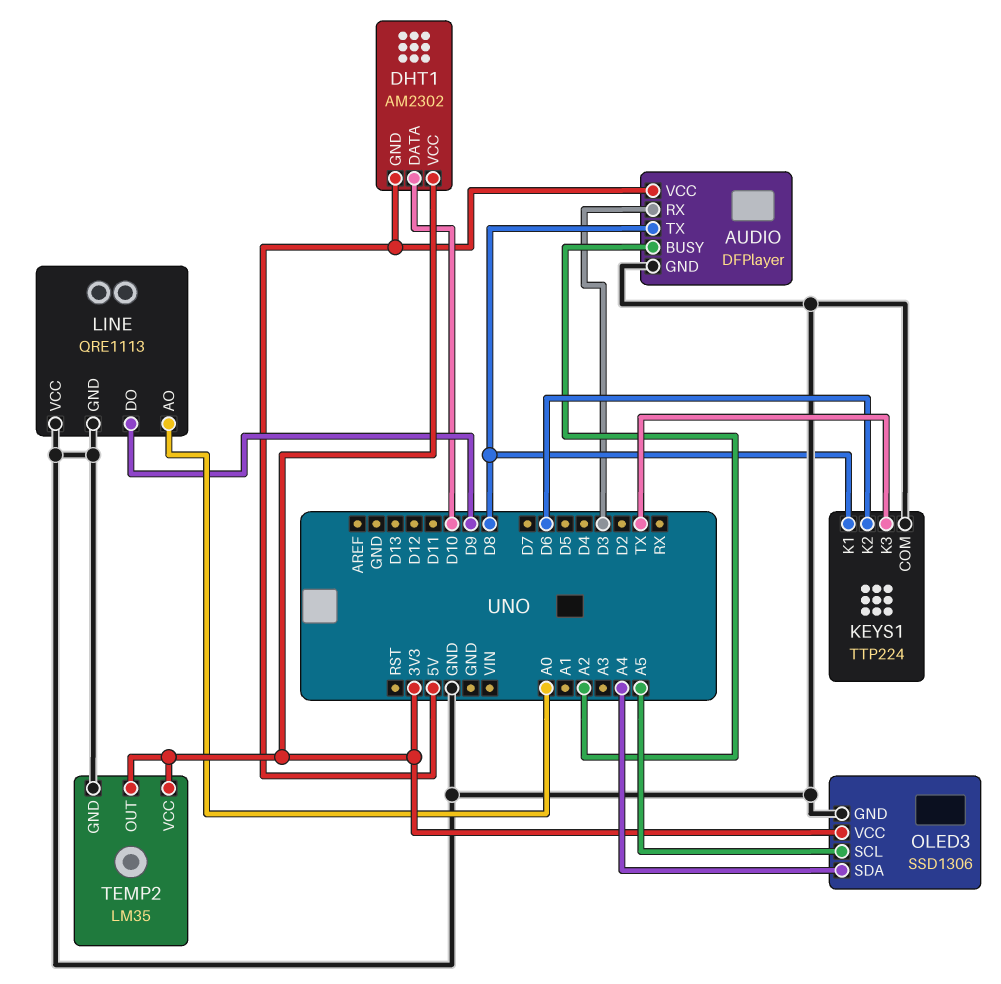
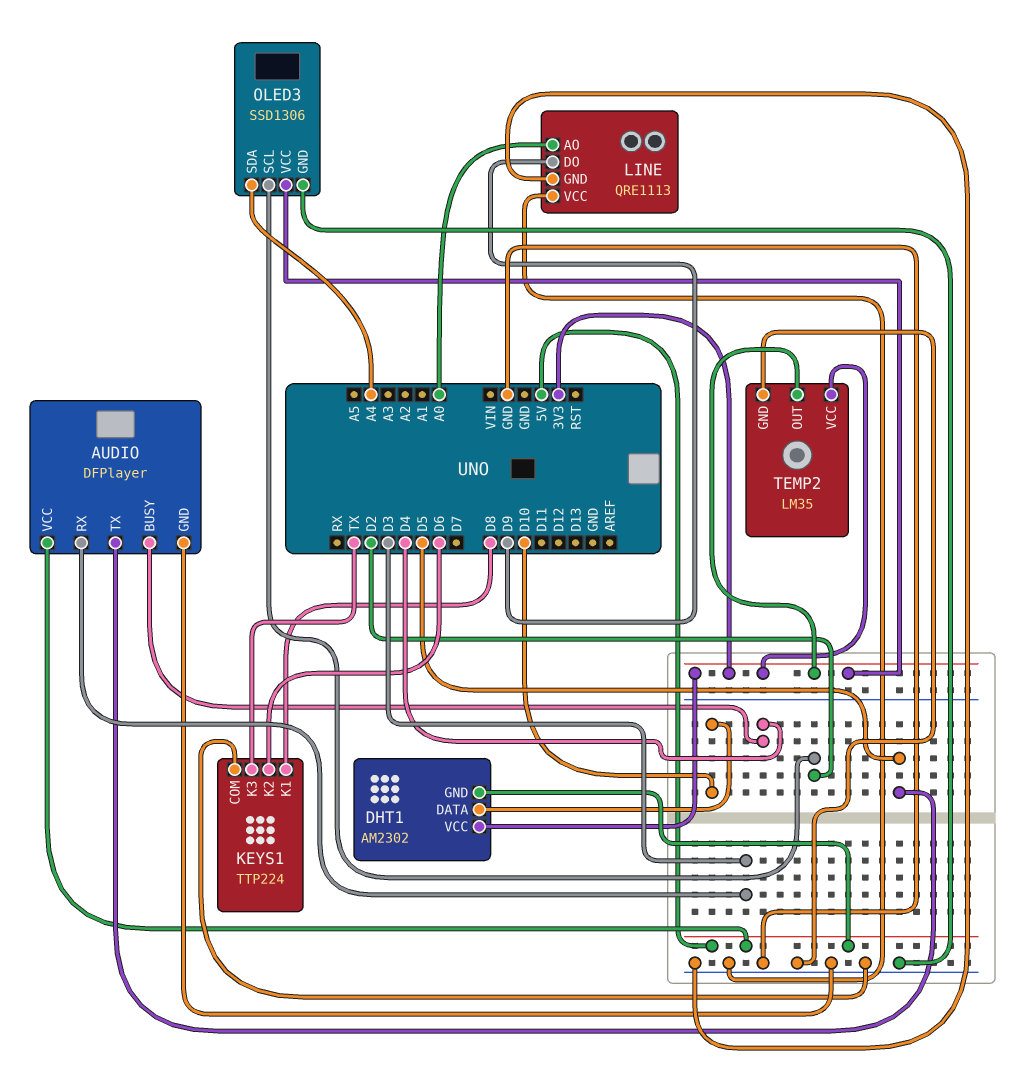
AUDIO pin BUSY: A2 -> D4
AUDIO pin TX: D8 -> D5
OLED3 pin SCL: A5 -> D2

